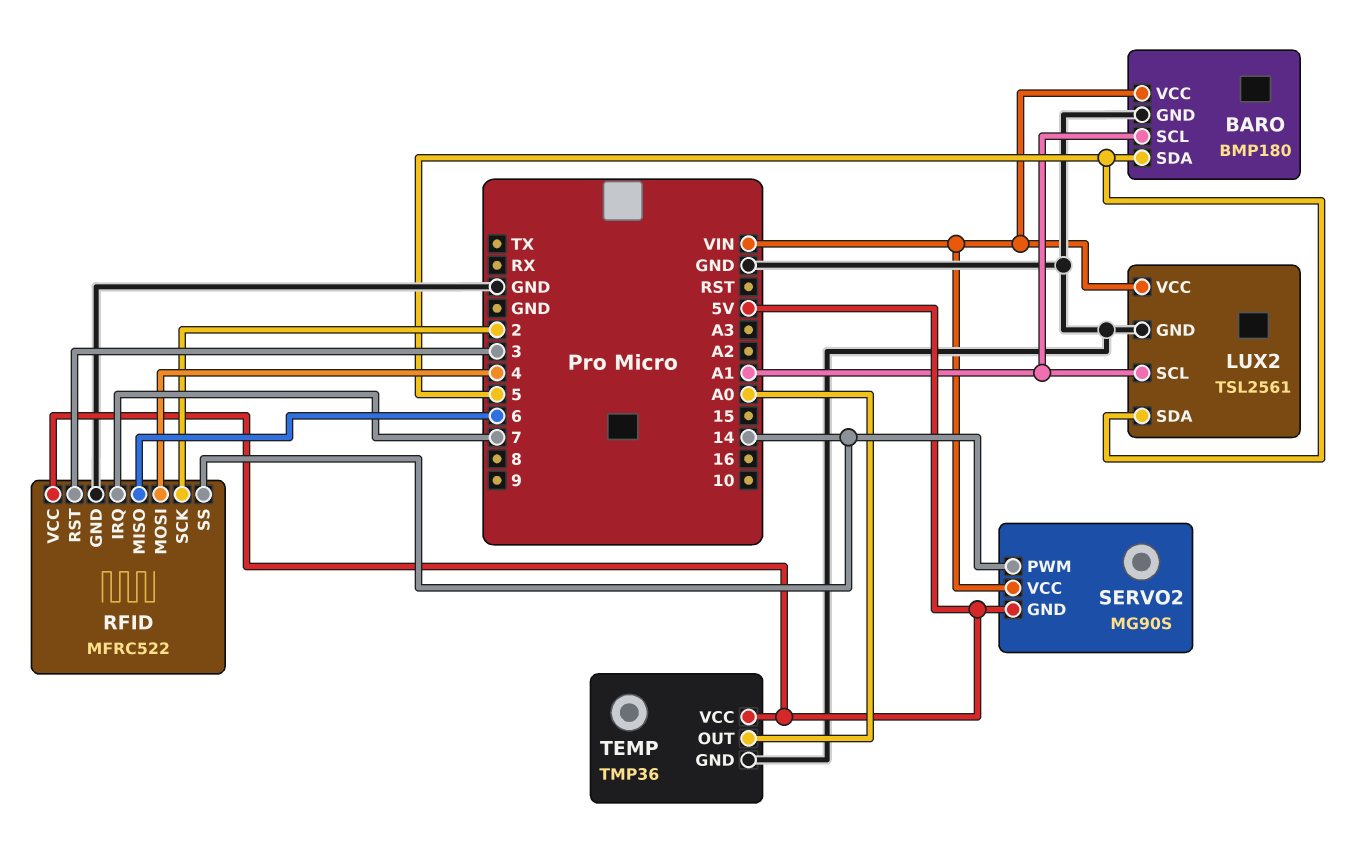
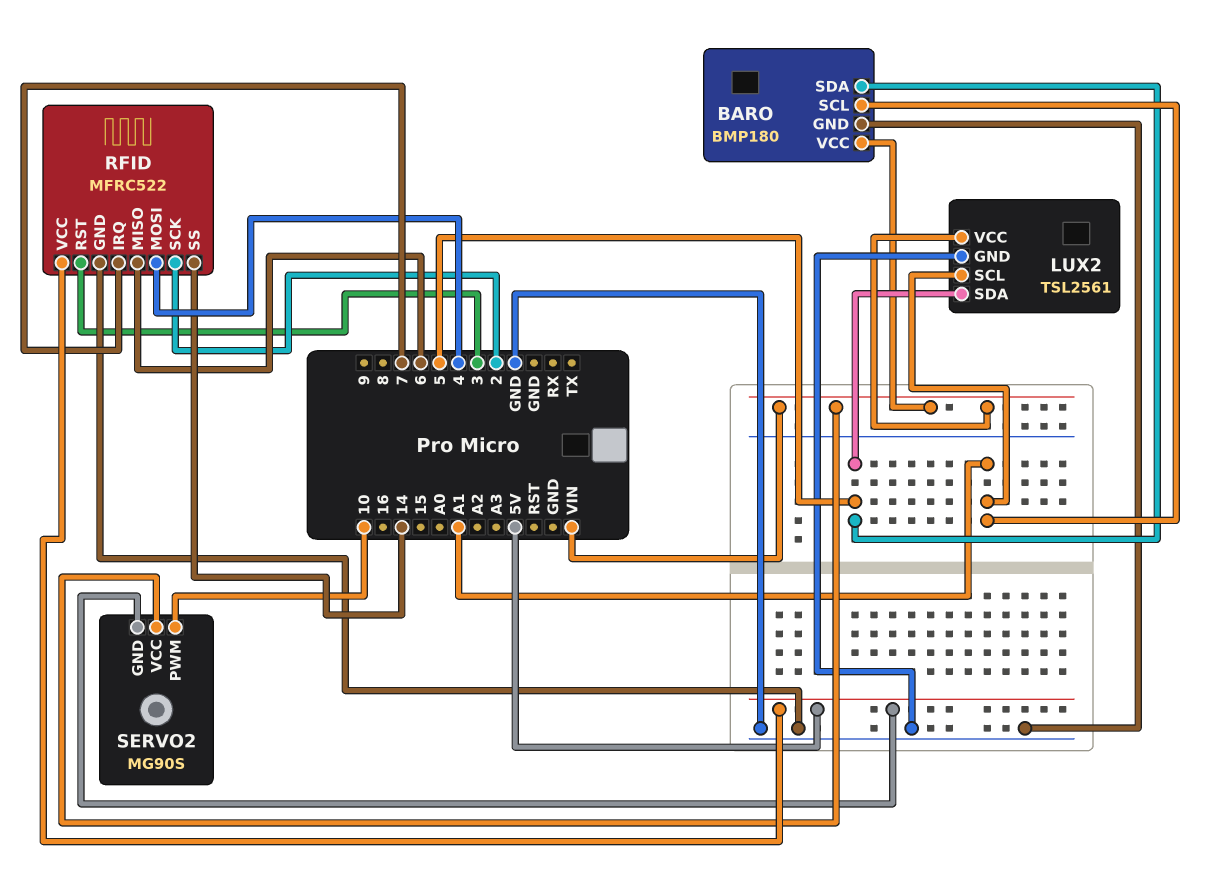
SERVO2 pin PWM: 14 -> 10
TEMP: TMP36 -> none
TEMP pin GND: GND -> none
TEMP pin OUT: A0 -> none
TEMP pin VCC: 5V -> none

